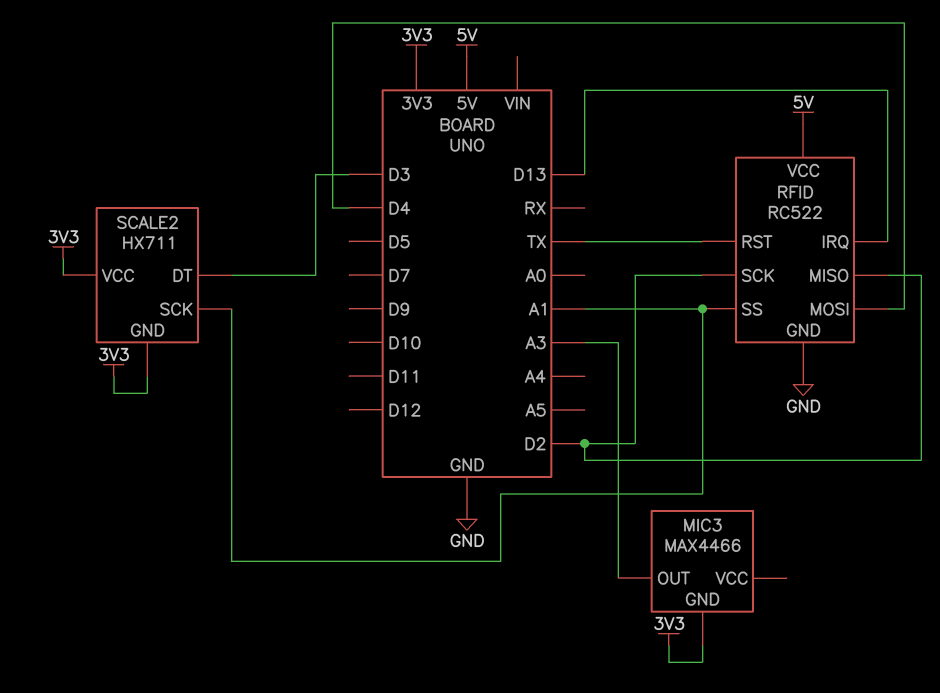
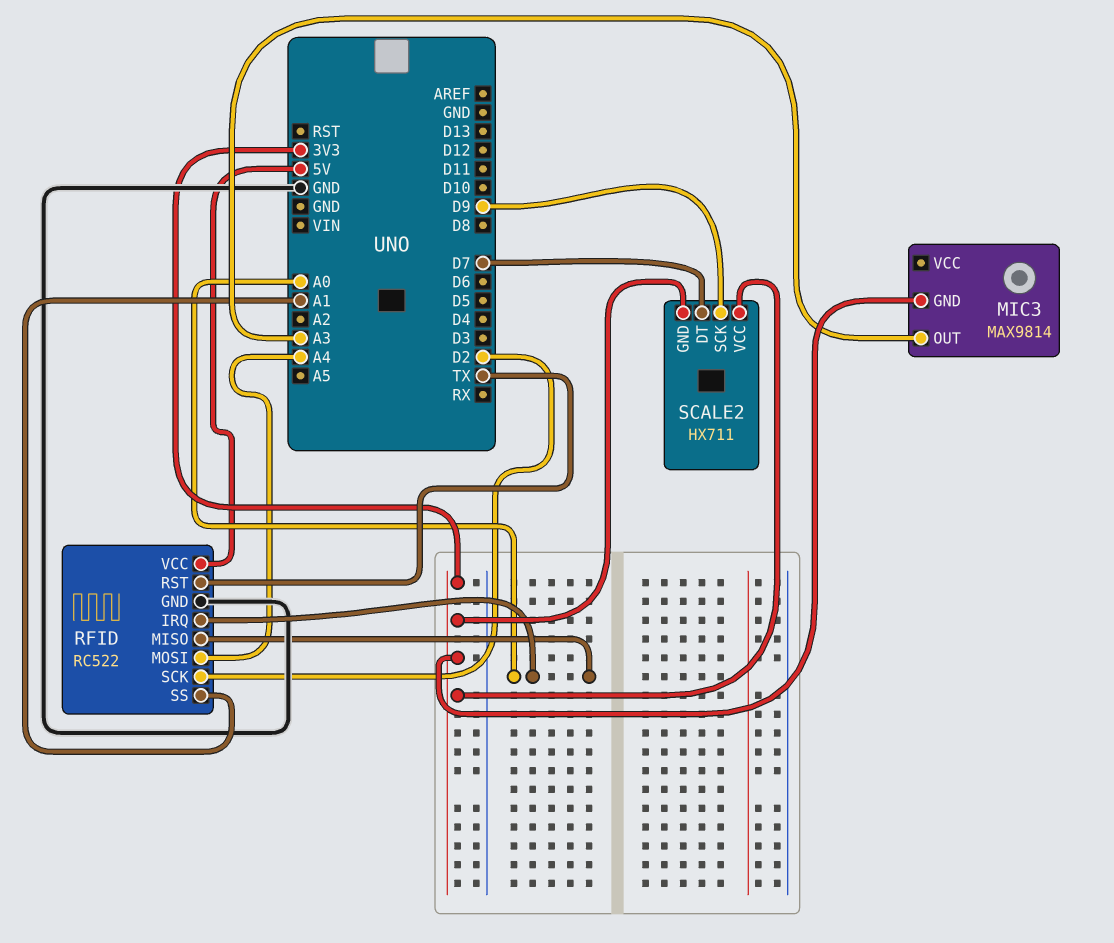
MIC3: MAX4466 -> MAX9814
RFID pin IRQ: D13 -> A0
RFID pin MISO: D2 -> A0
RFID pin MOSI: D4 -> A4
SCALE2 pin DT: D3 -> D7
SCALE2 pin SCK: A1 -> D9

